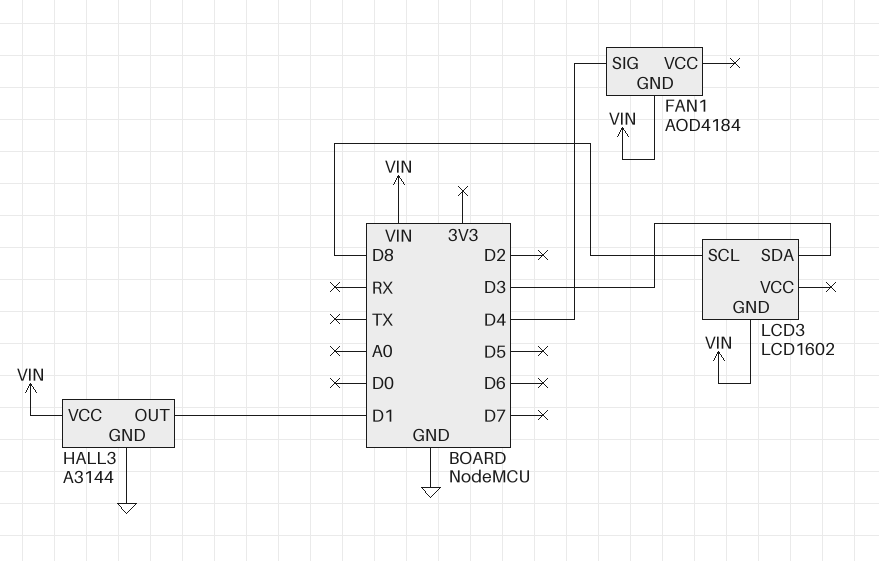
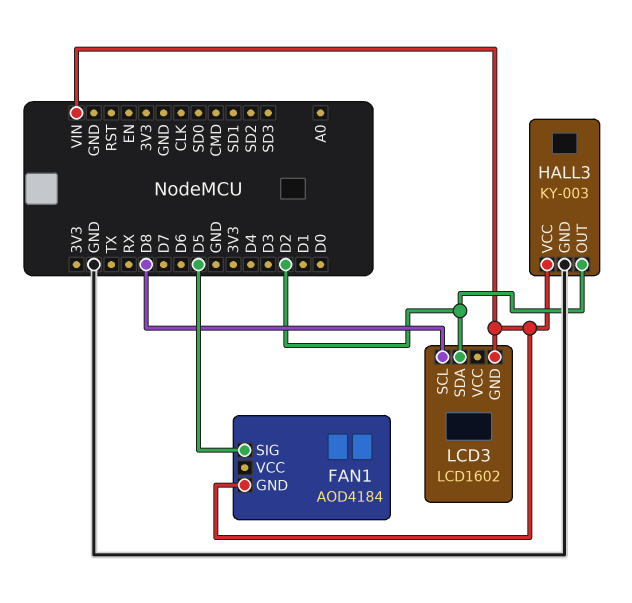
FAN1 pin SIG: D4 -> D5
HALL3: A3144 -> KY-003
HALL3 pin OUT: D1 -> D2
LCD3 pin SDA: D3 -> D2

